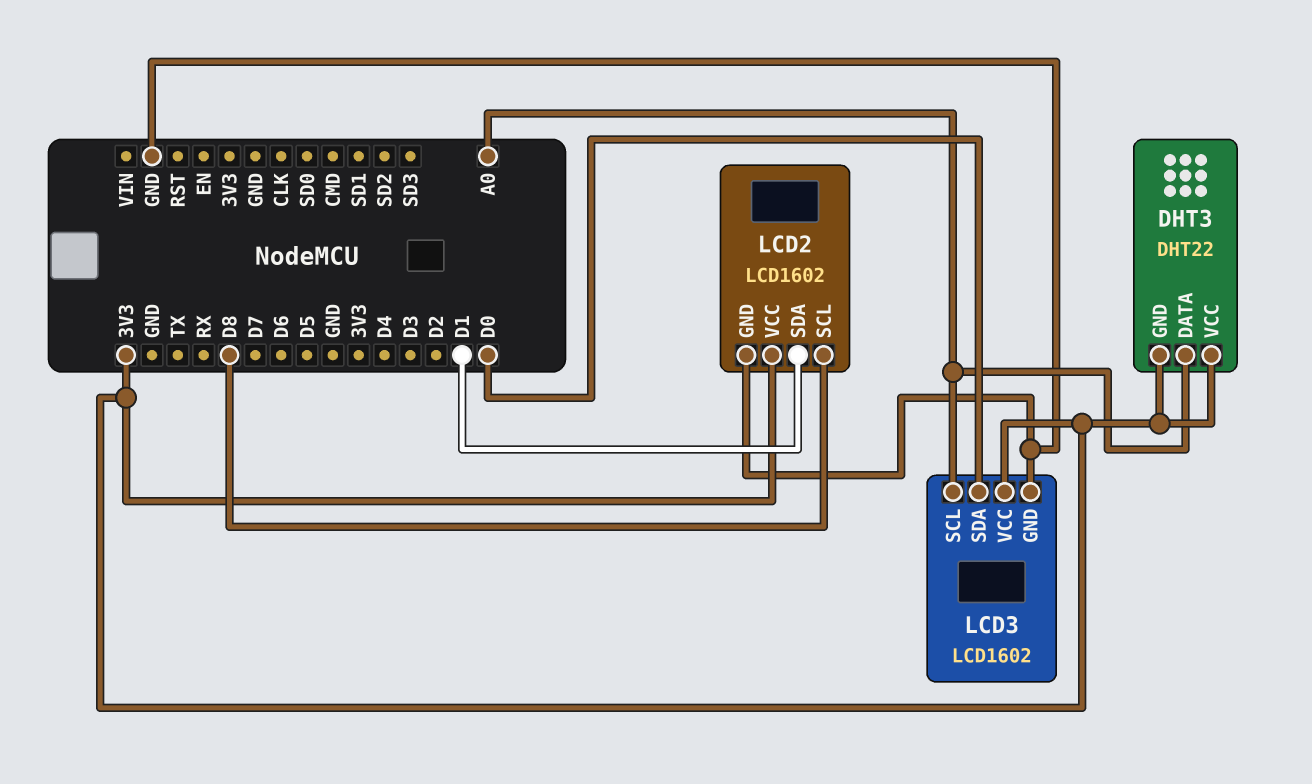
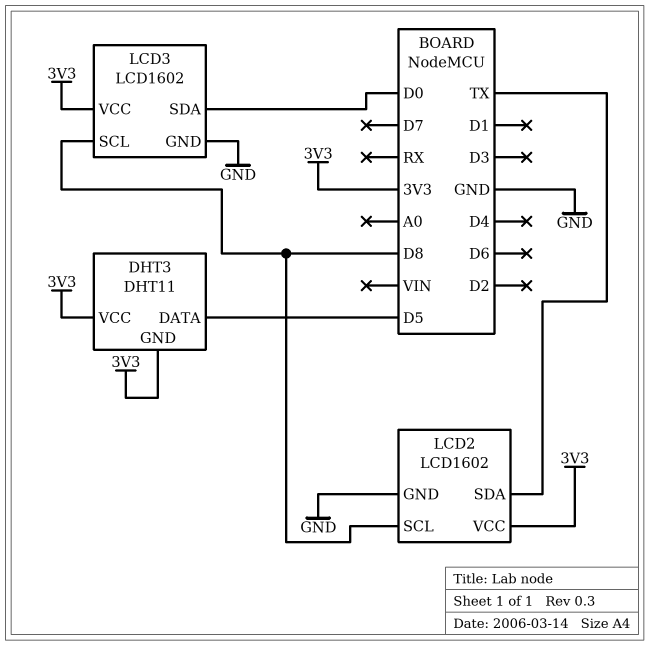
DHT3: DHT22 -> DHT11
DHT3 pin DATA: A0 -> D5
LCD2 pin SDA: D1 -> TX
LCD3 pin SCL: A0 -> D8

